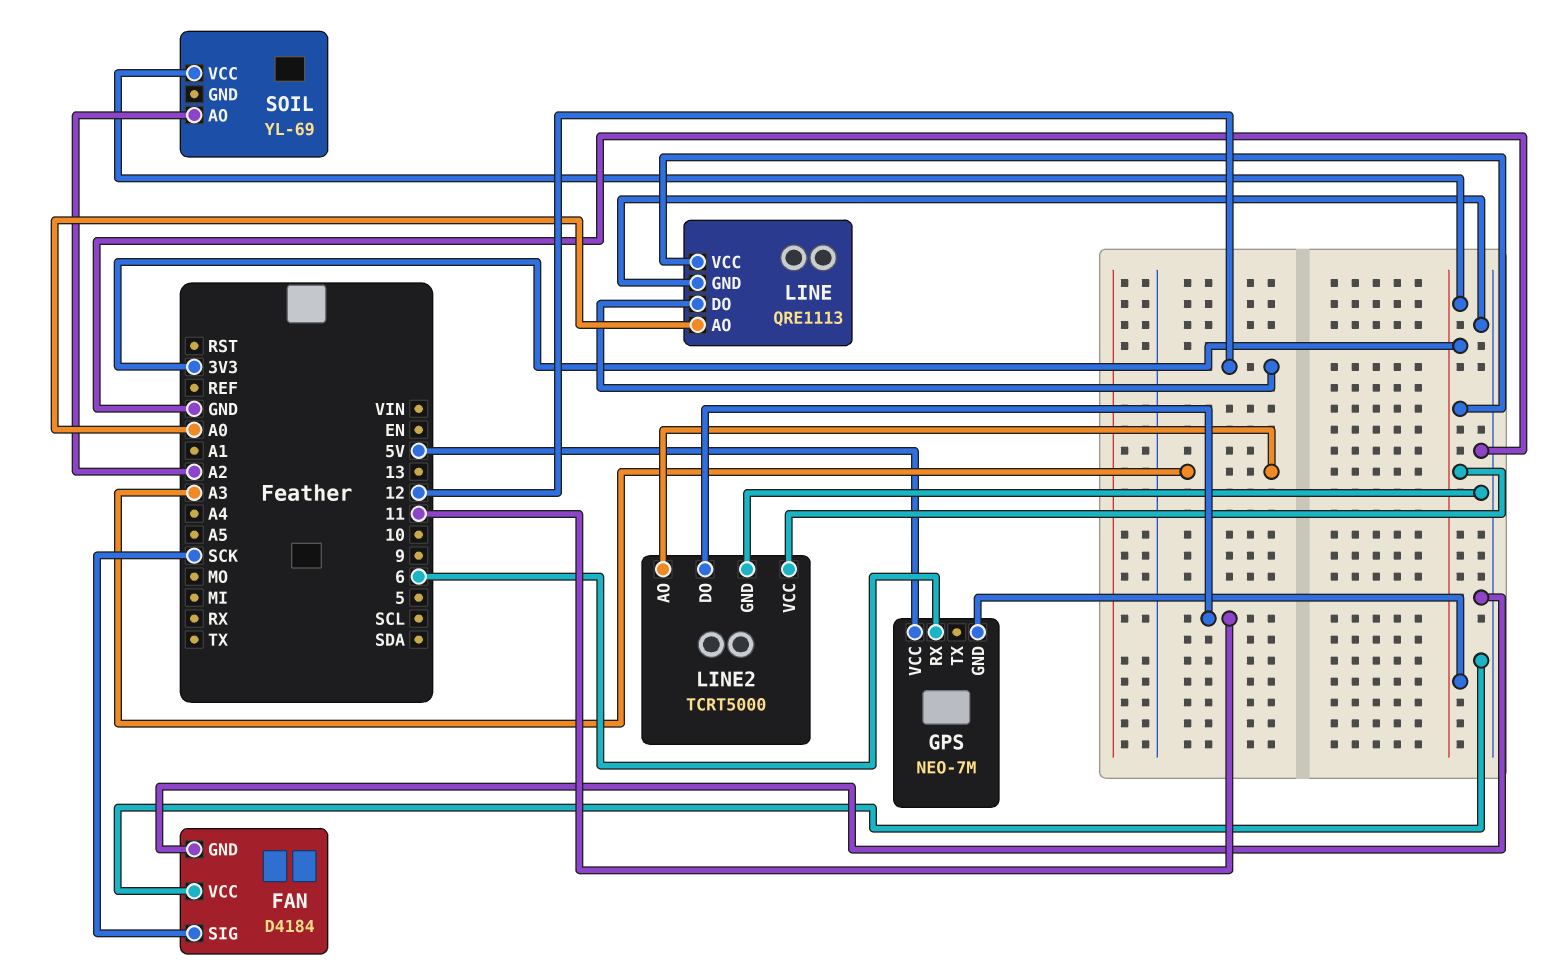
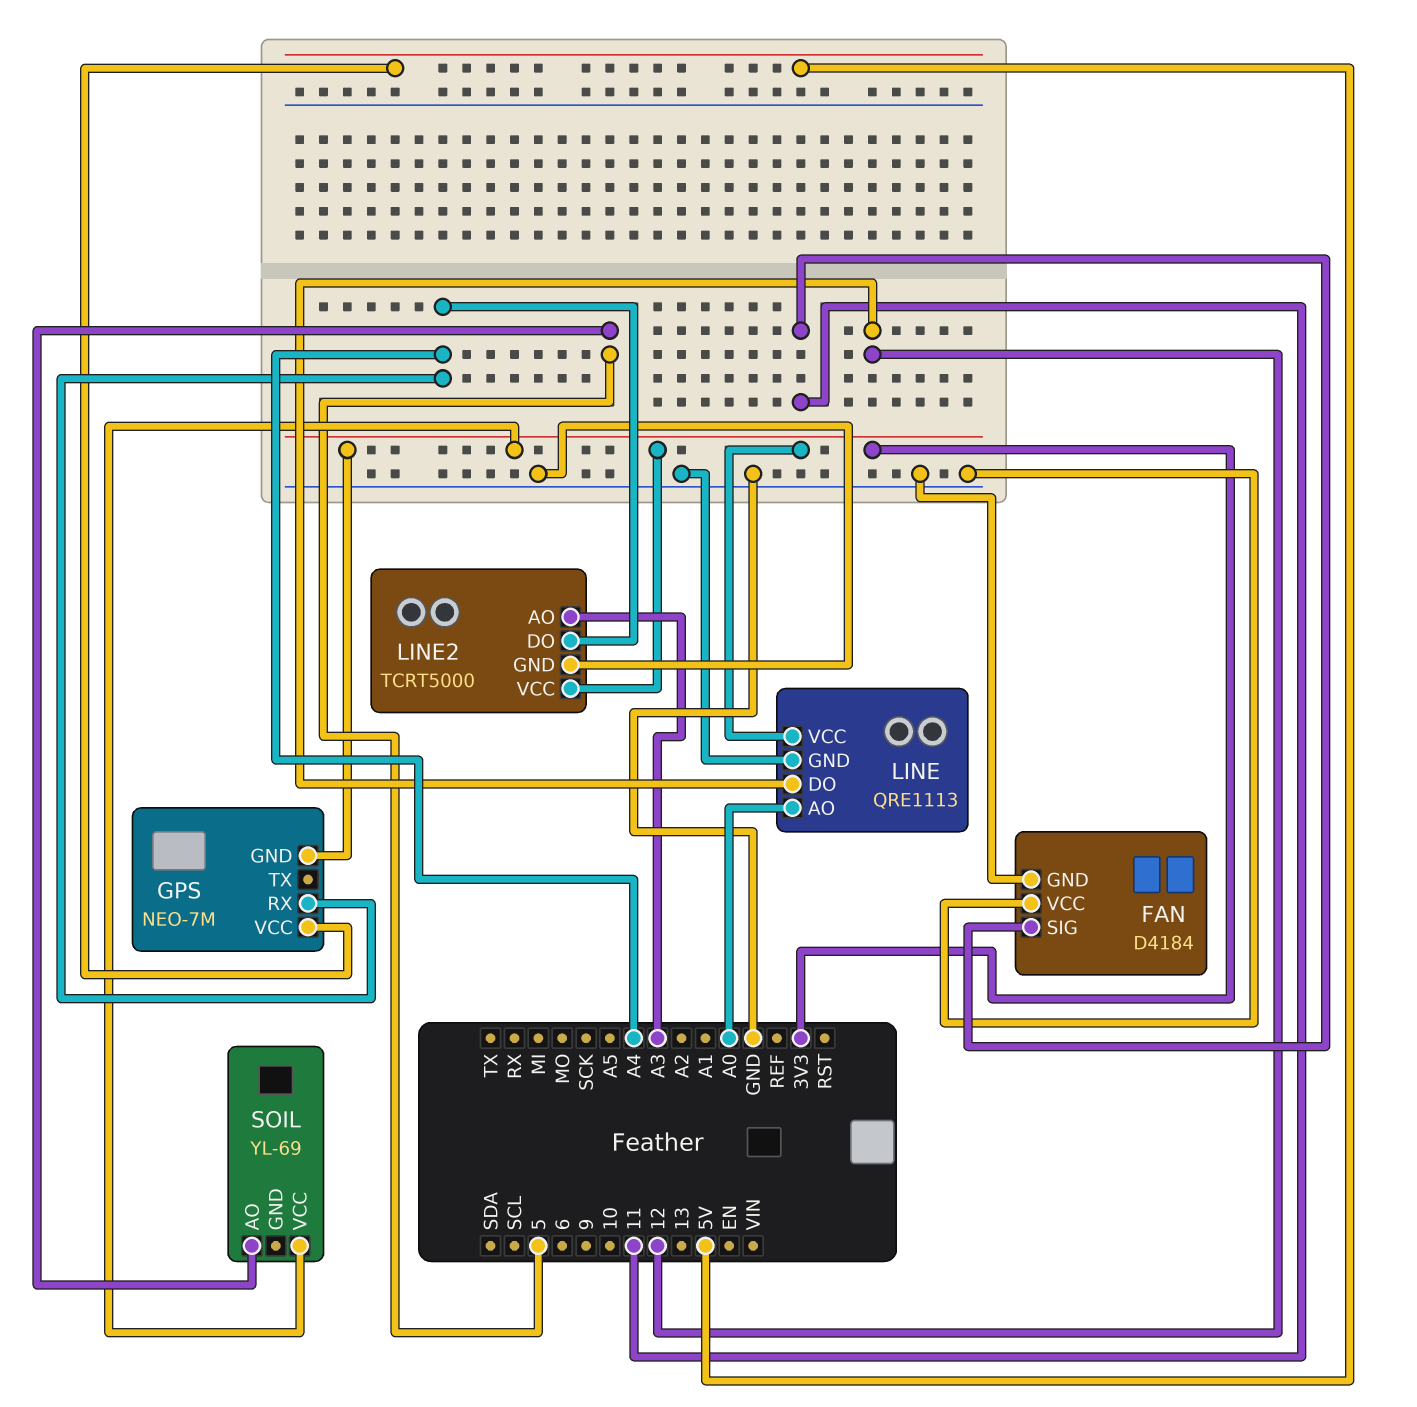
FAN pin SIG: SCK -> 11
GPS pin RX: 6 -> A4
LINE2 pin DO: 11 -> A4
SOIL pin AO: A2 -> 5

